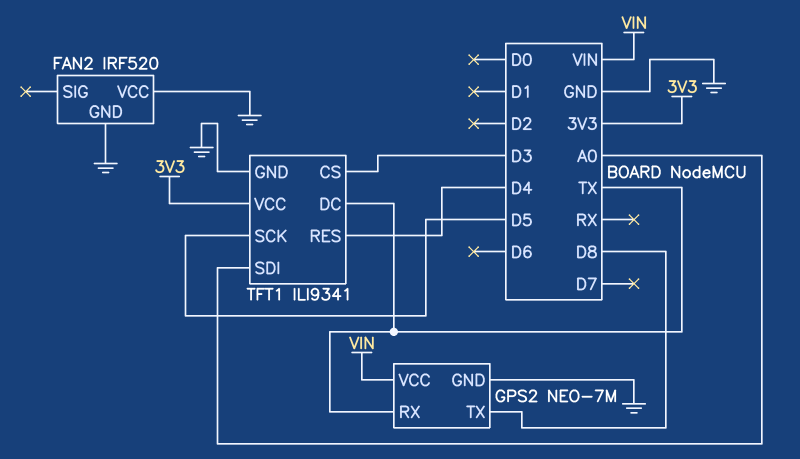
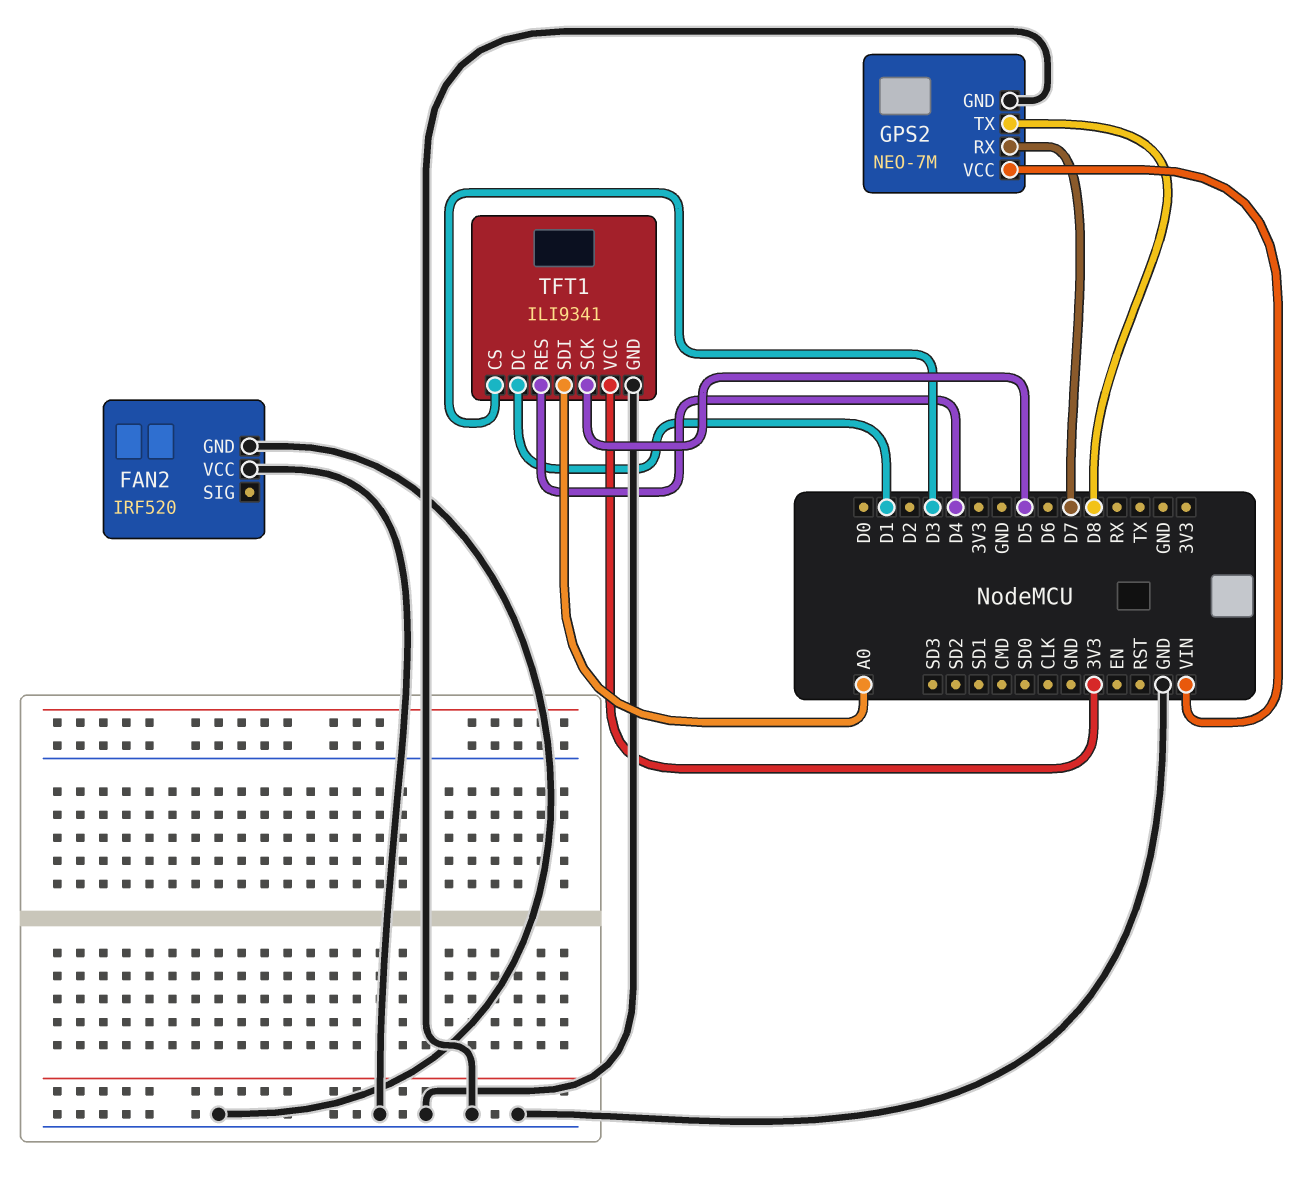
GPS2 pin RX: TX -> D7
TFT1 pin DC: TX -> D1

